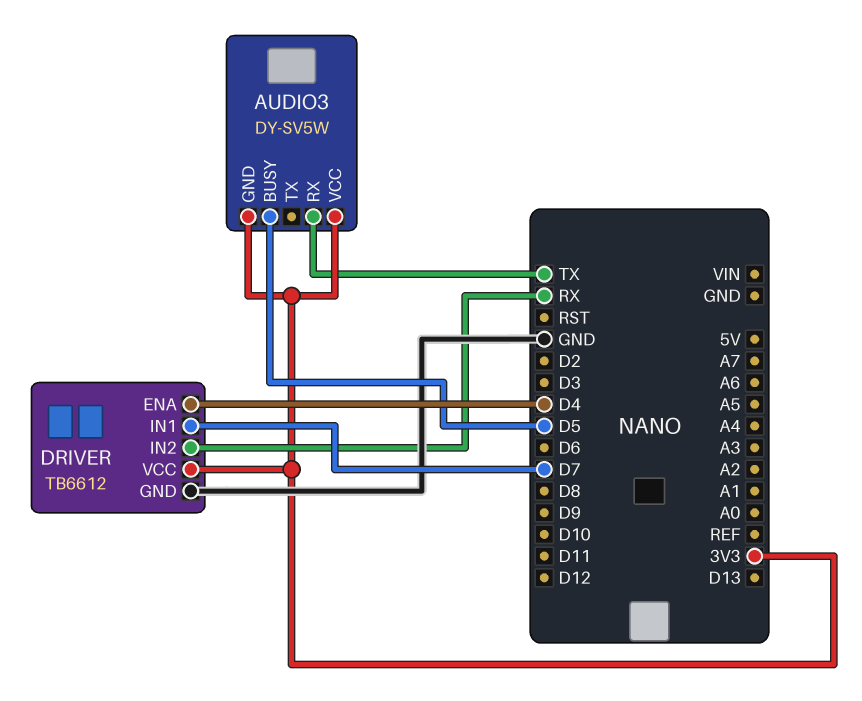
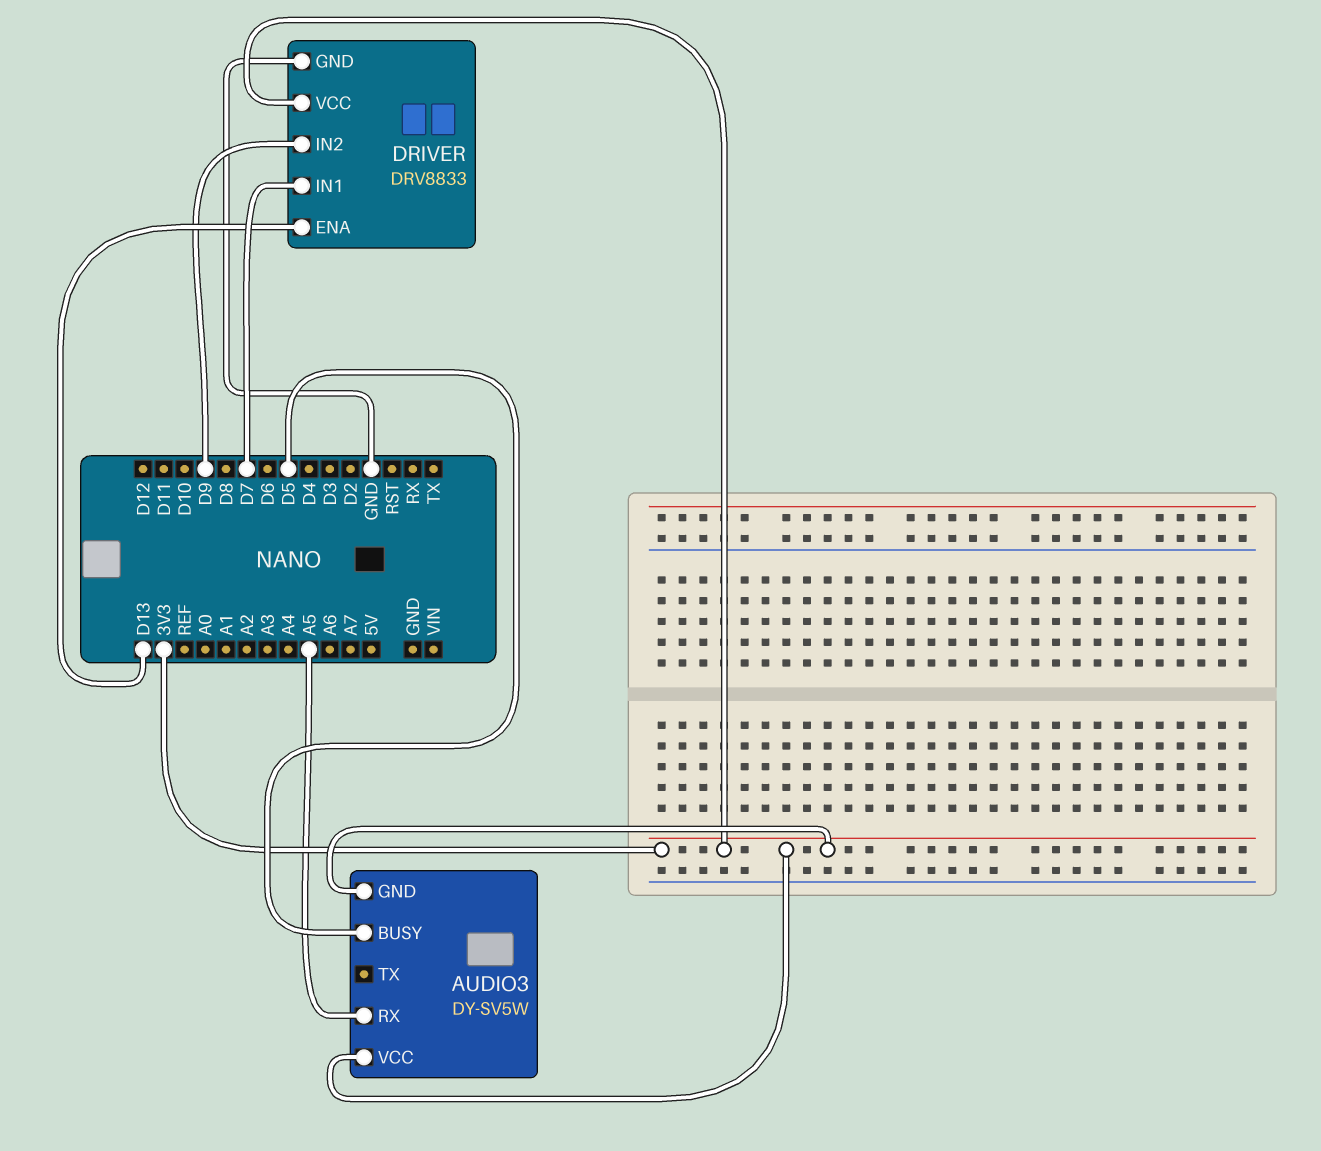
AUDIO3 pin RX: TX -> A5
DRIVER: TB6612 -> DRV8833
DRIVER pin ENA: D4 -> D13
DRIVER pin IN2: RX -> D9

